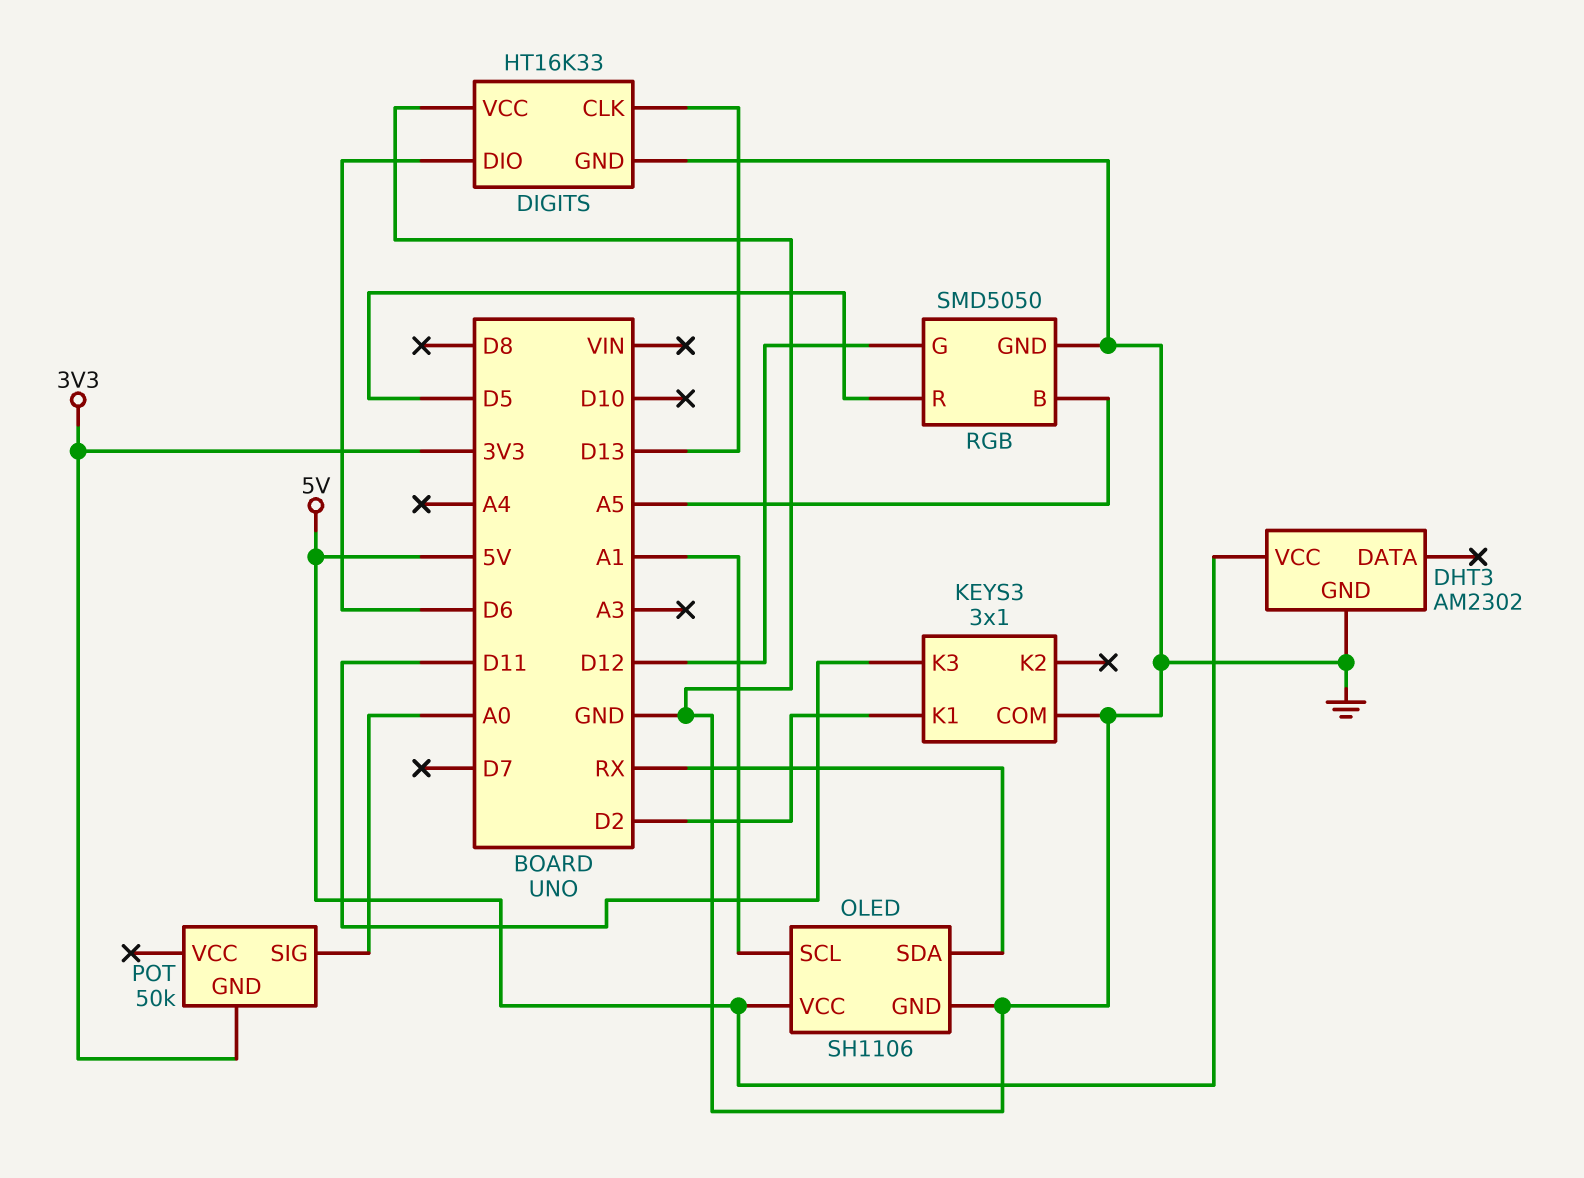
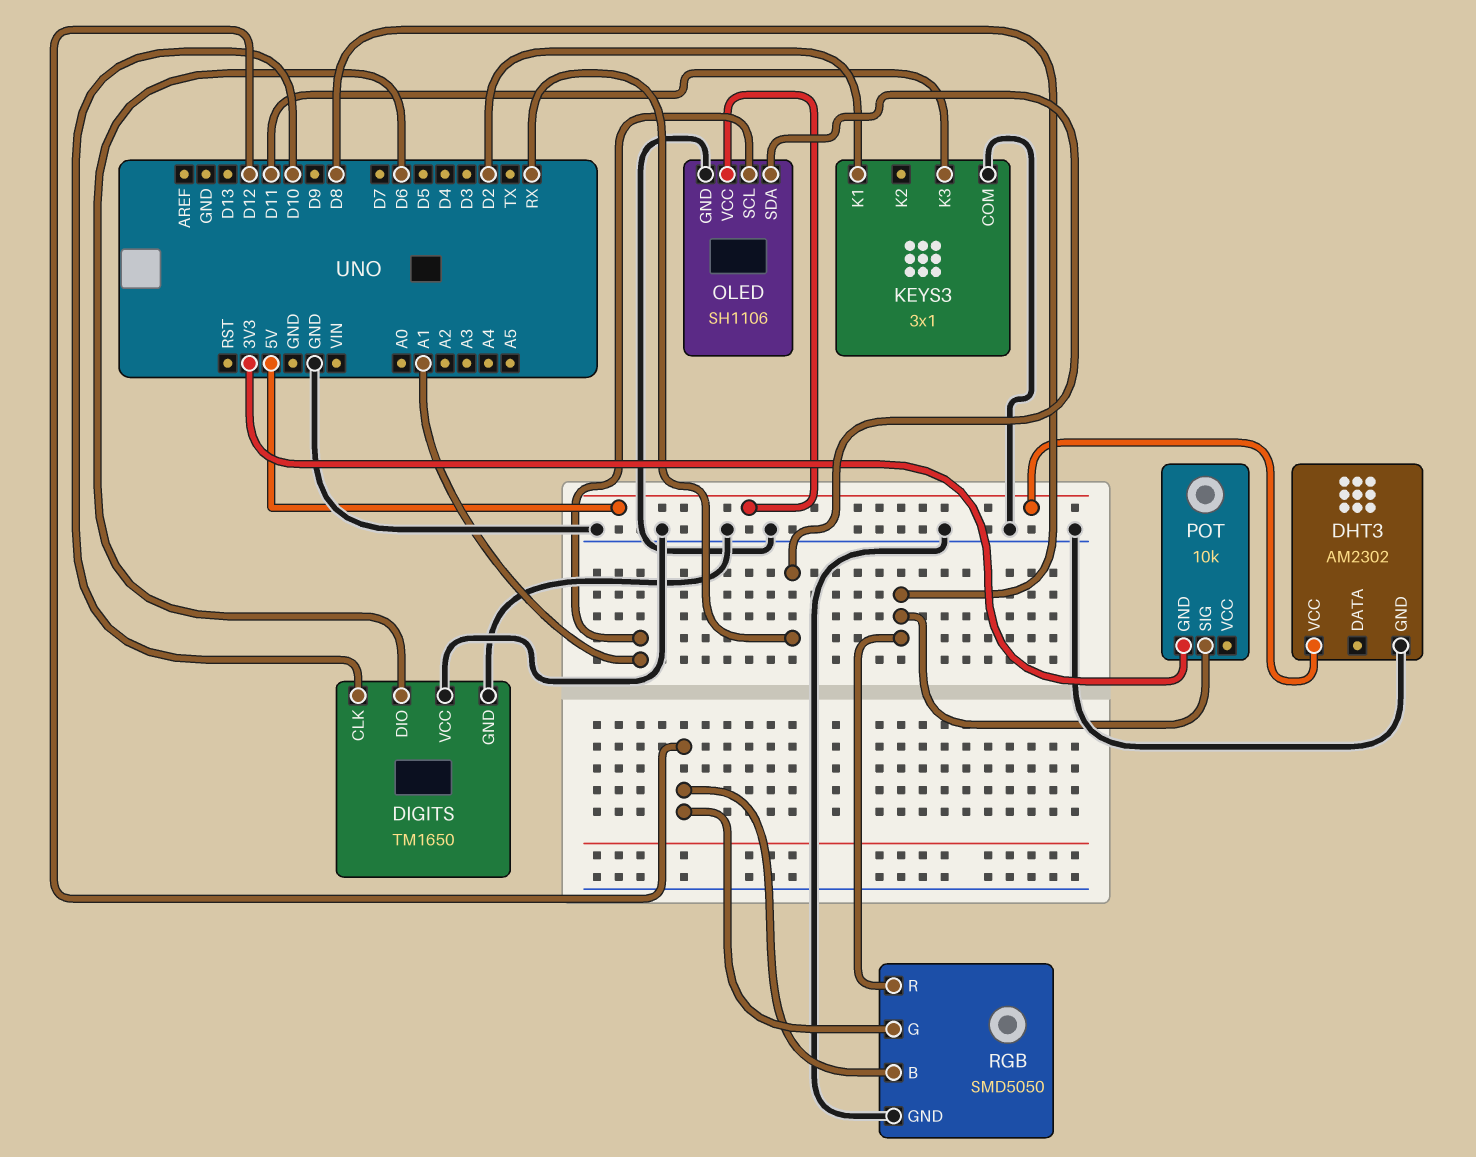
DIGITS: HT16K33 -> TM1650
DIGITS pin CLK: D13 -> D10
POT: 50k -> 10k
POT pin SIG: A0 -> D8
RGB pin B: A5 -> D12
RGB pin R: D5 -> D8

